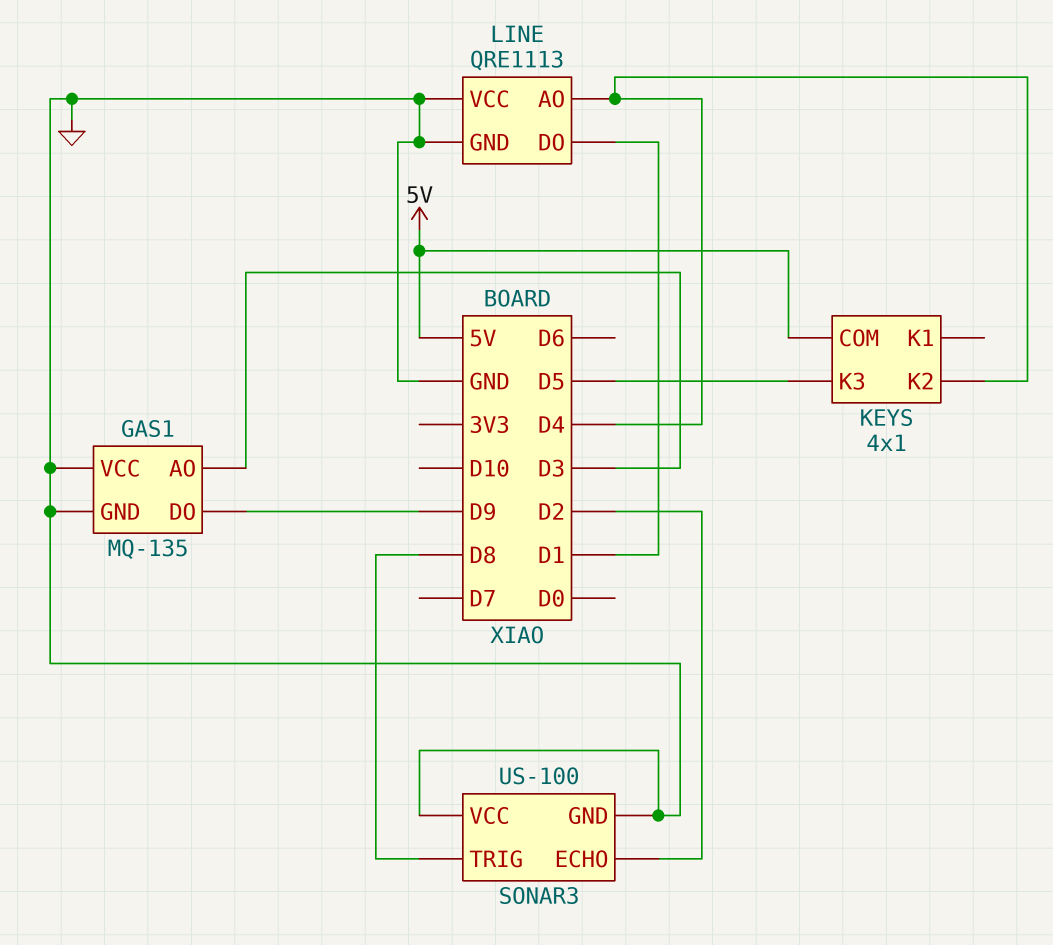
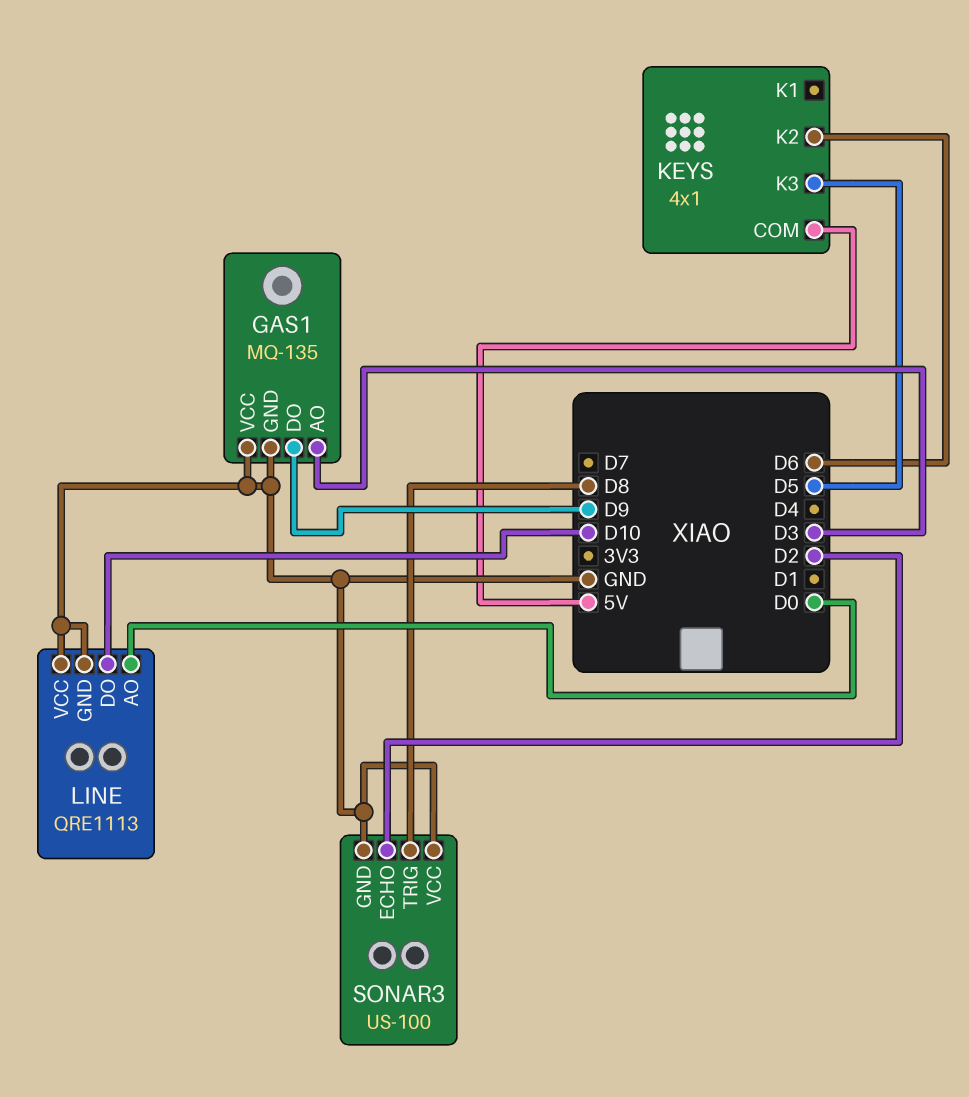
KEYS pin K2: D4 -> D6
LINE pin AO: D4 -> D0
LINE pin DO: D1 -> D10

